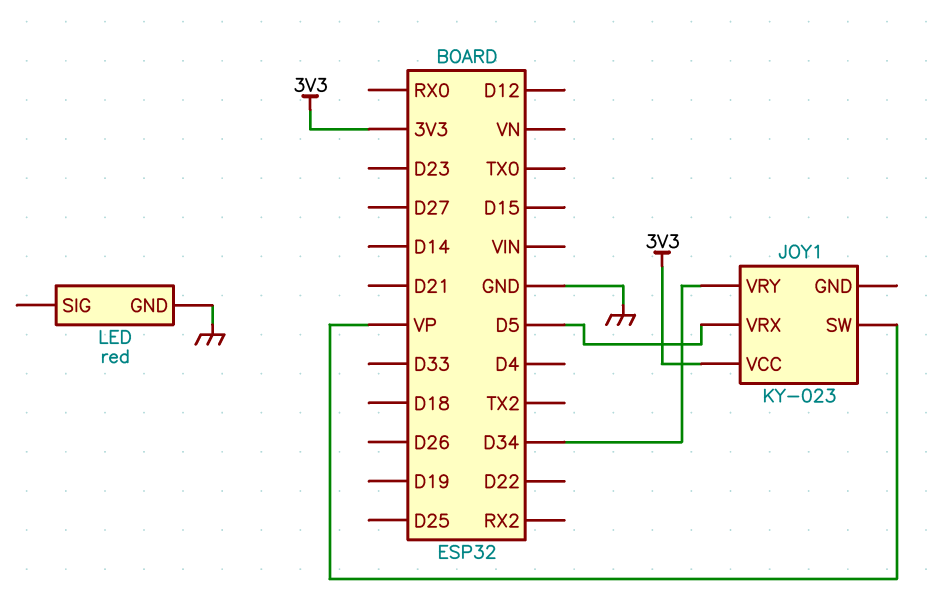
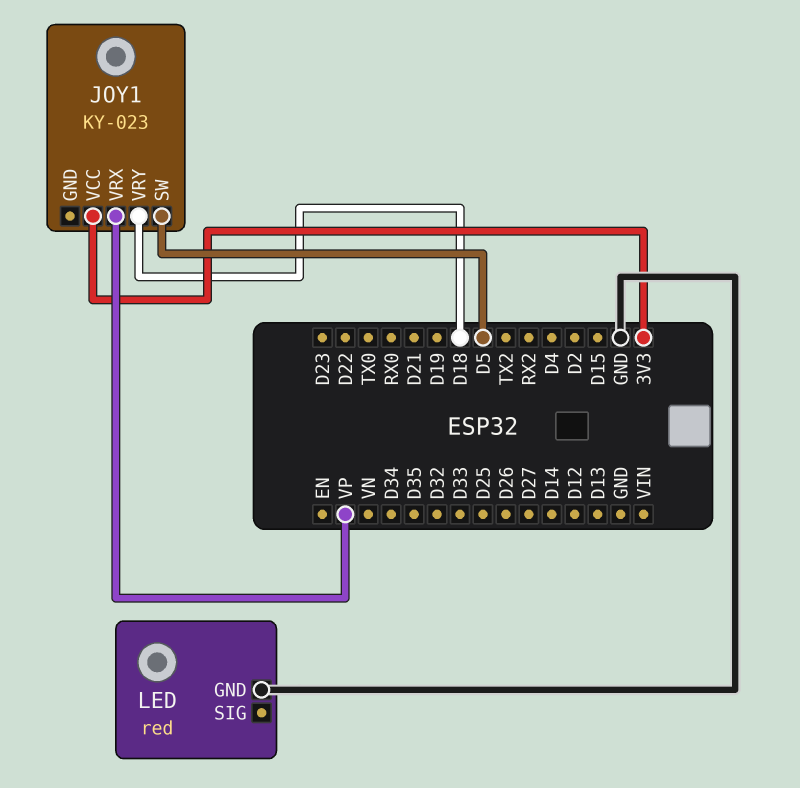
JOY1 pin SW: VP -> D5
JOY1 pin VRX: D5 -> VP
JOY1 pin VRY: D34 -> D18

